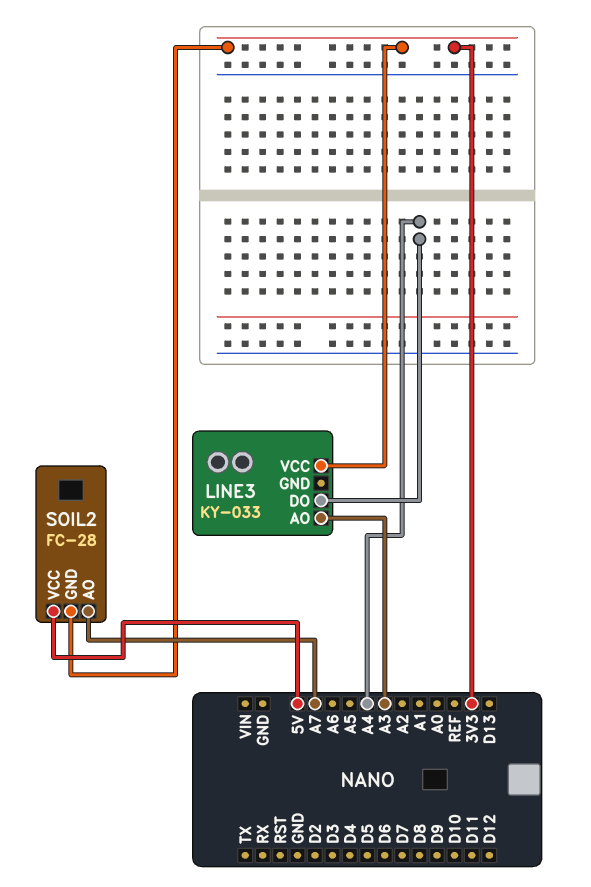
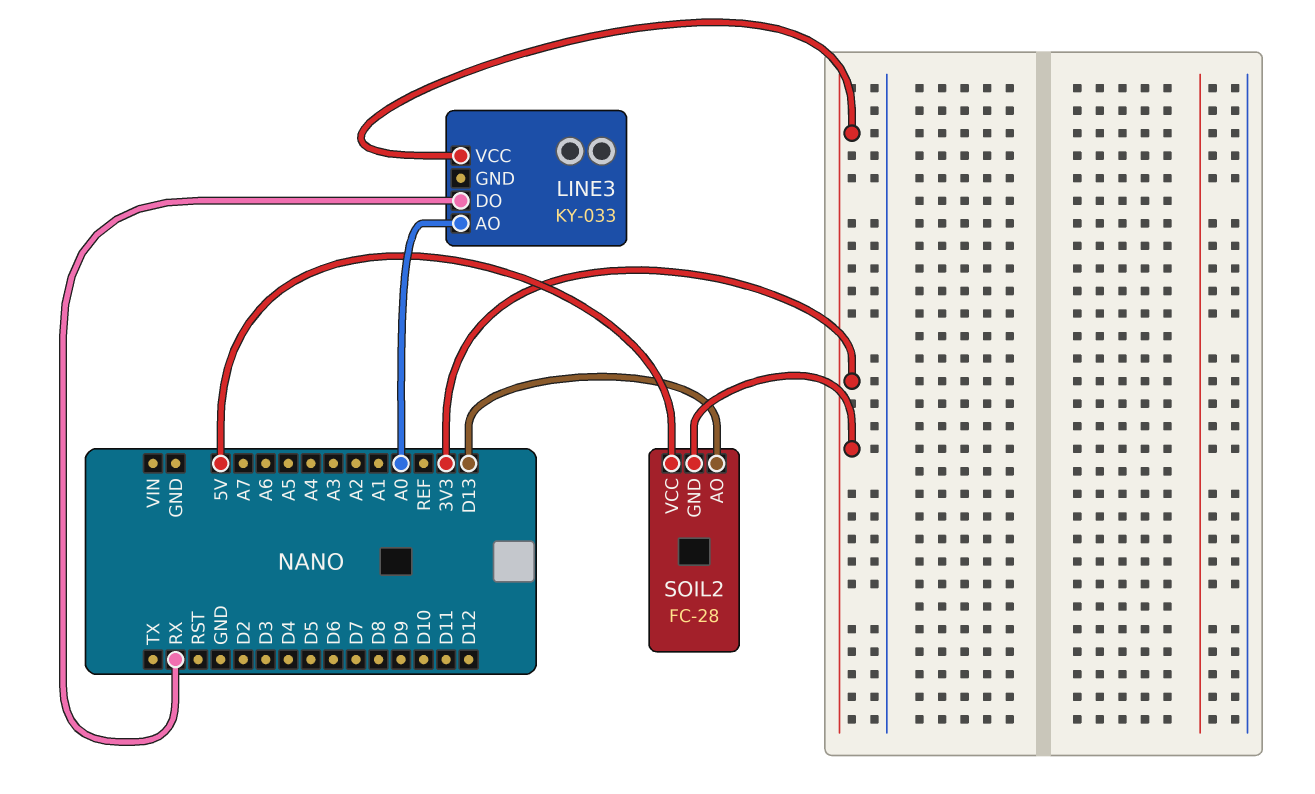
LINE3 pin AO: A3 -> A0
LINE3 pin DO: A4 -> RX
SOIL2 pin AO: A7 -> D13

